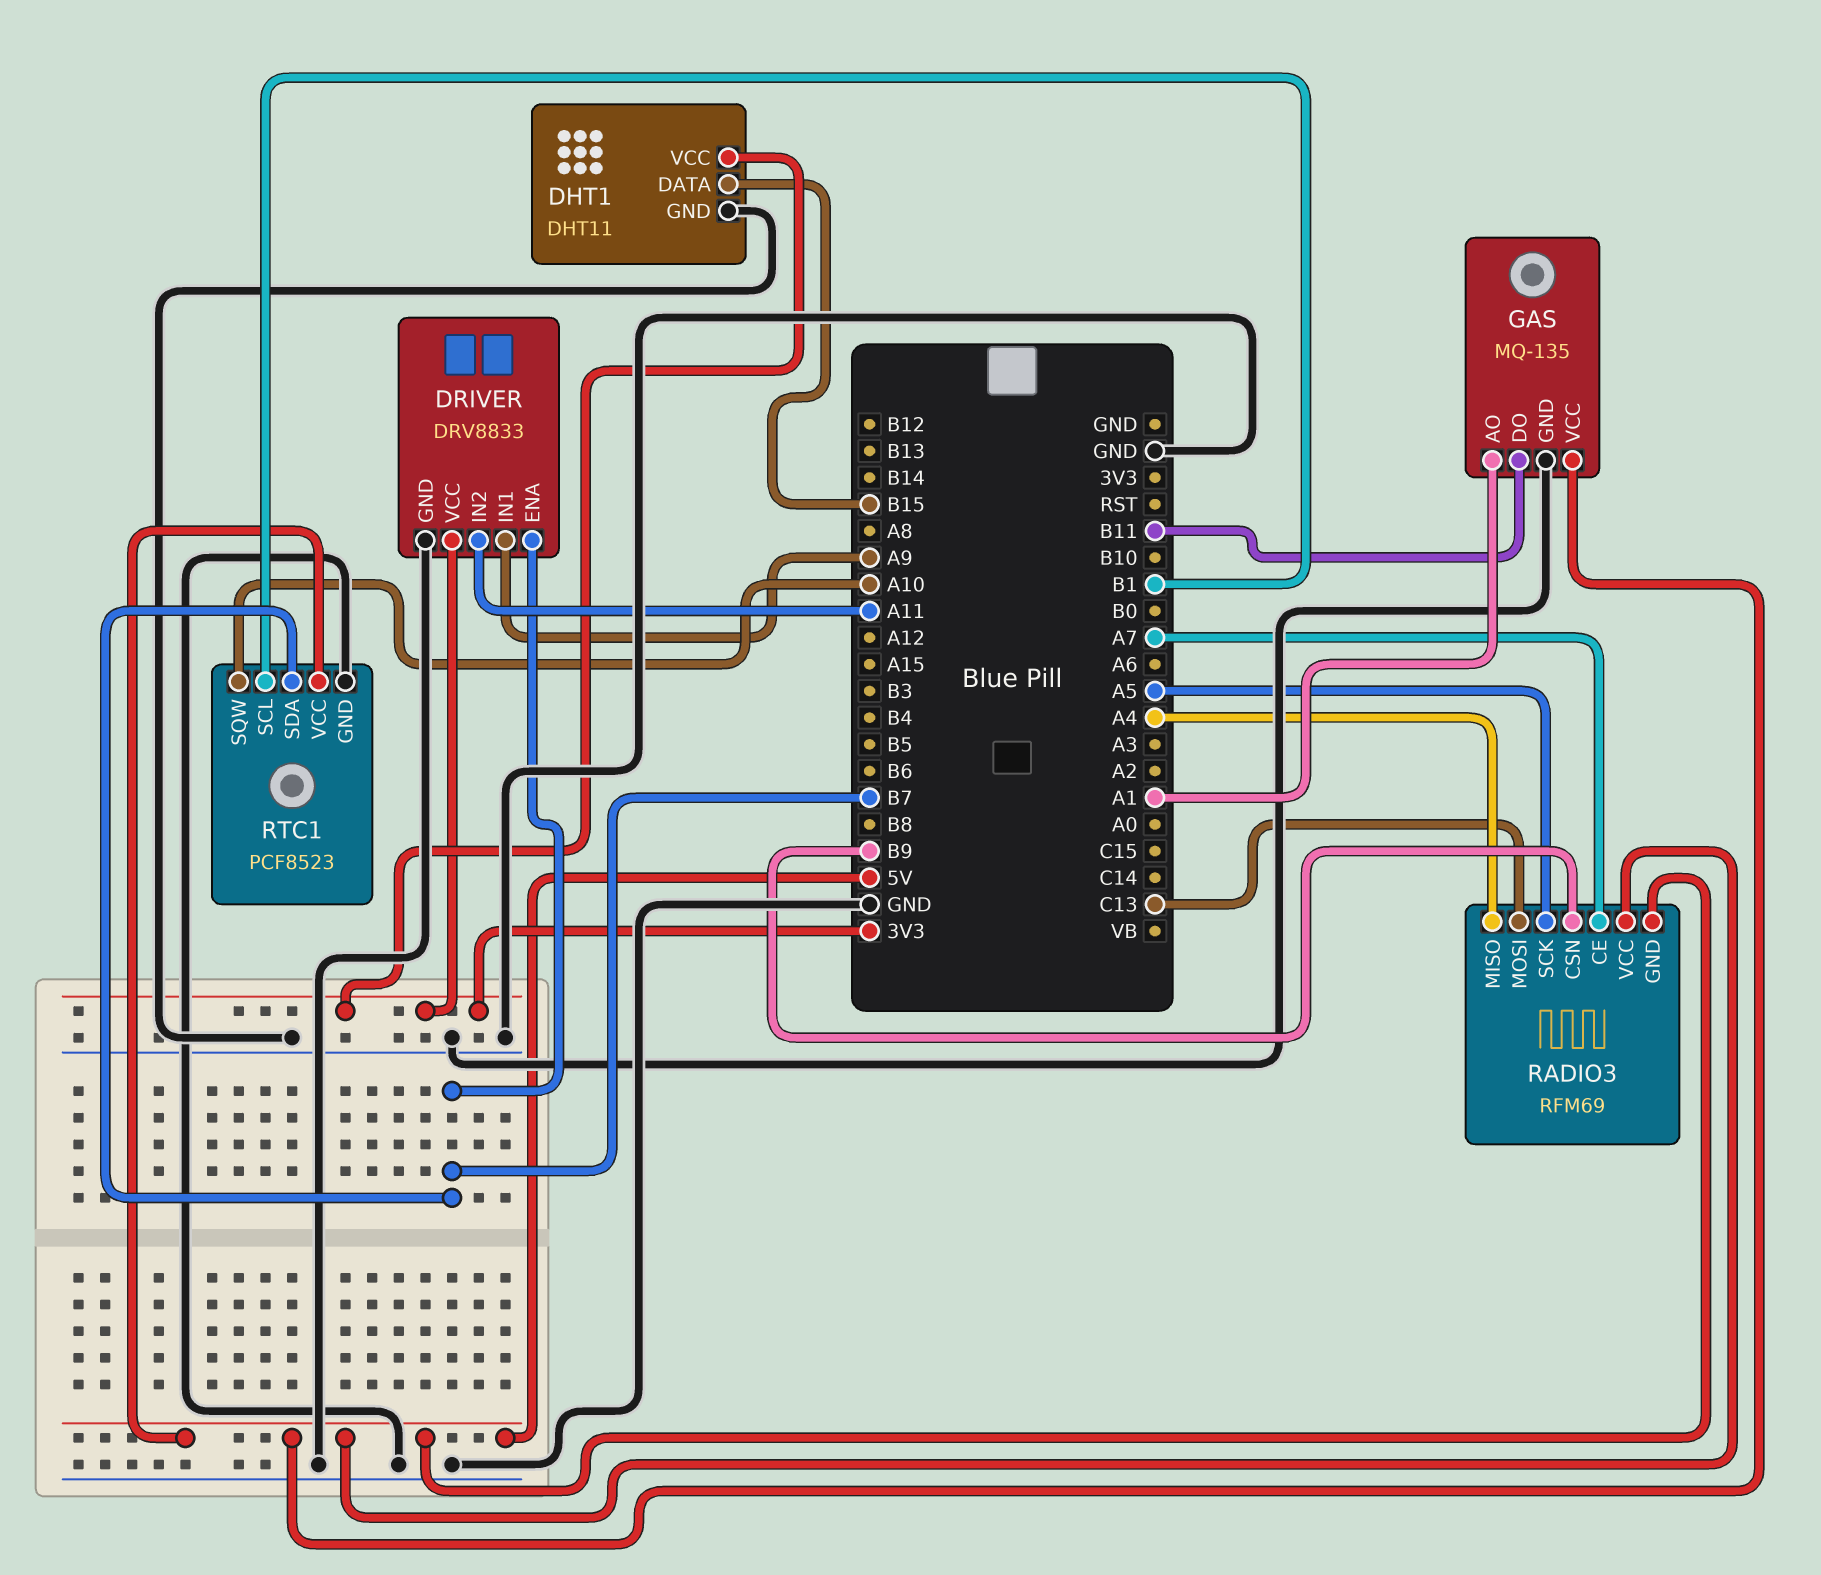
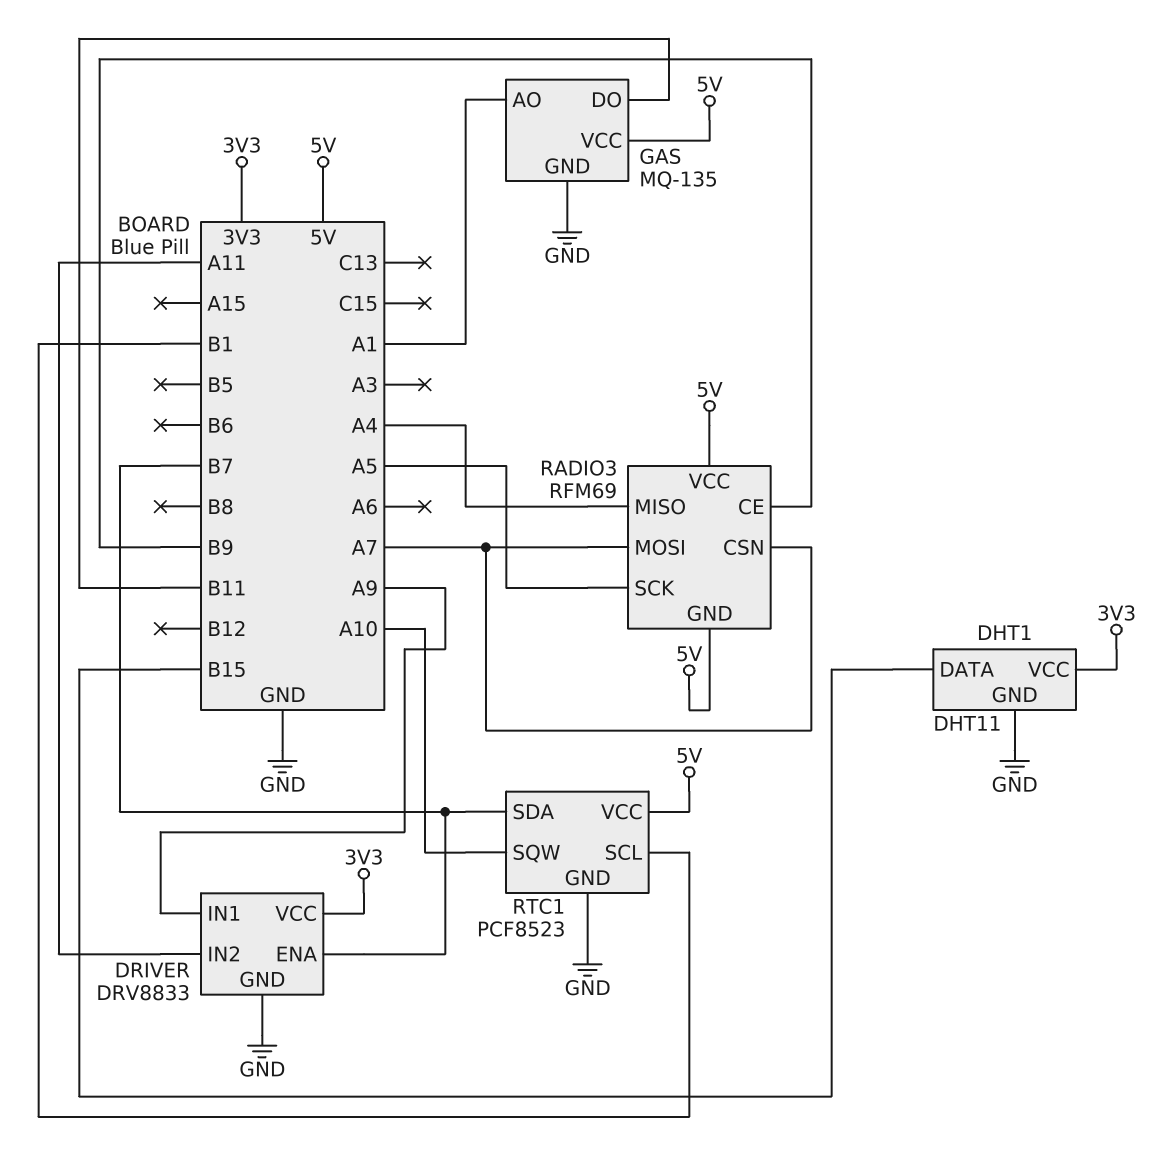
RADIO3 pin CE: A7 -> B9
RADIO3 pin CSN: B9 -> A7
RADIO3 pin MOSI: C13 -> A7

